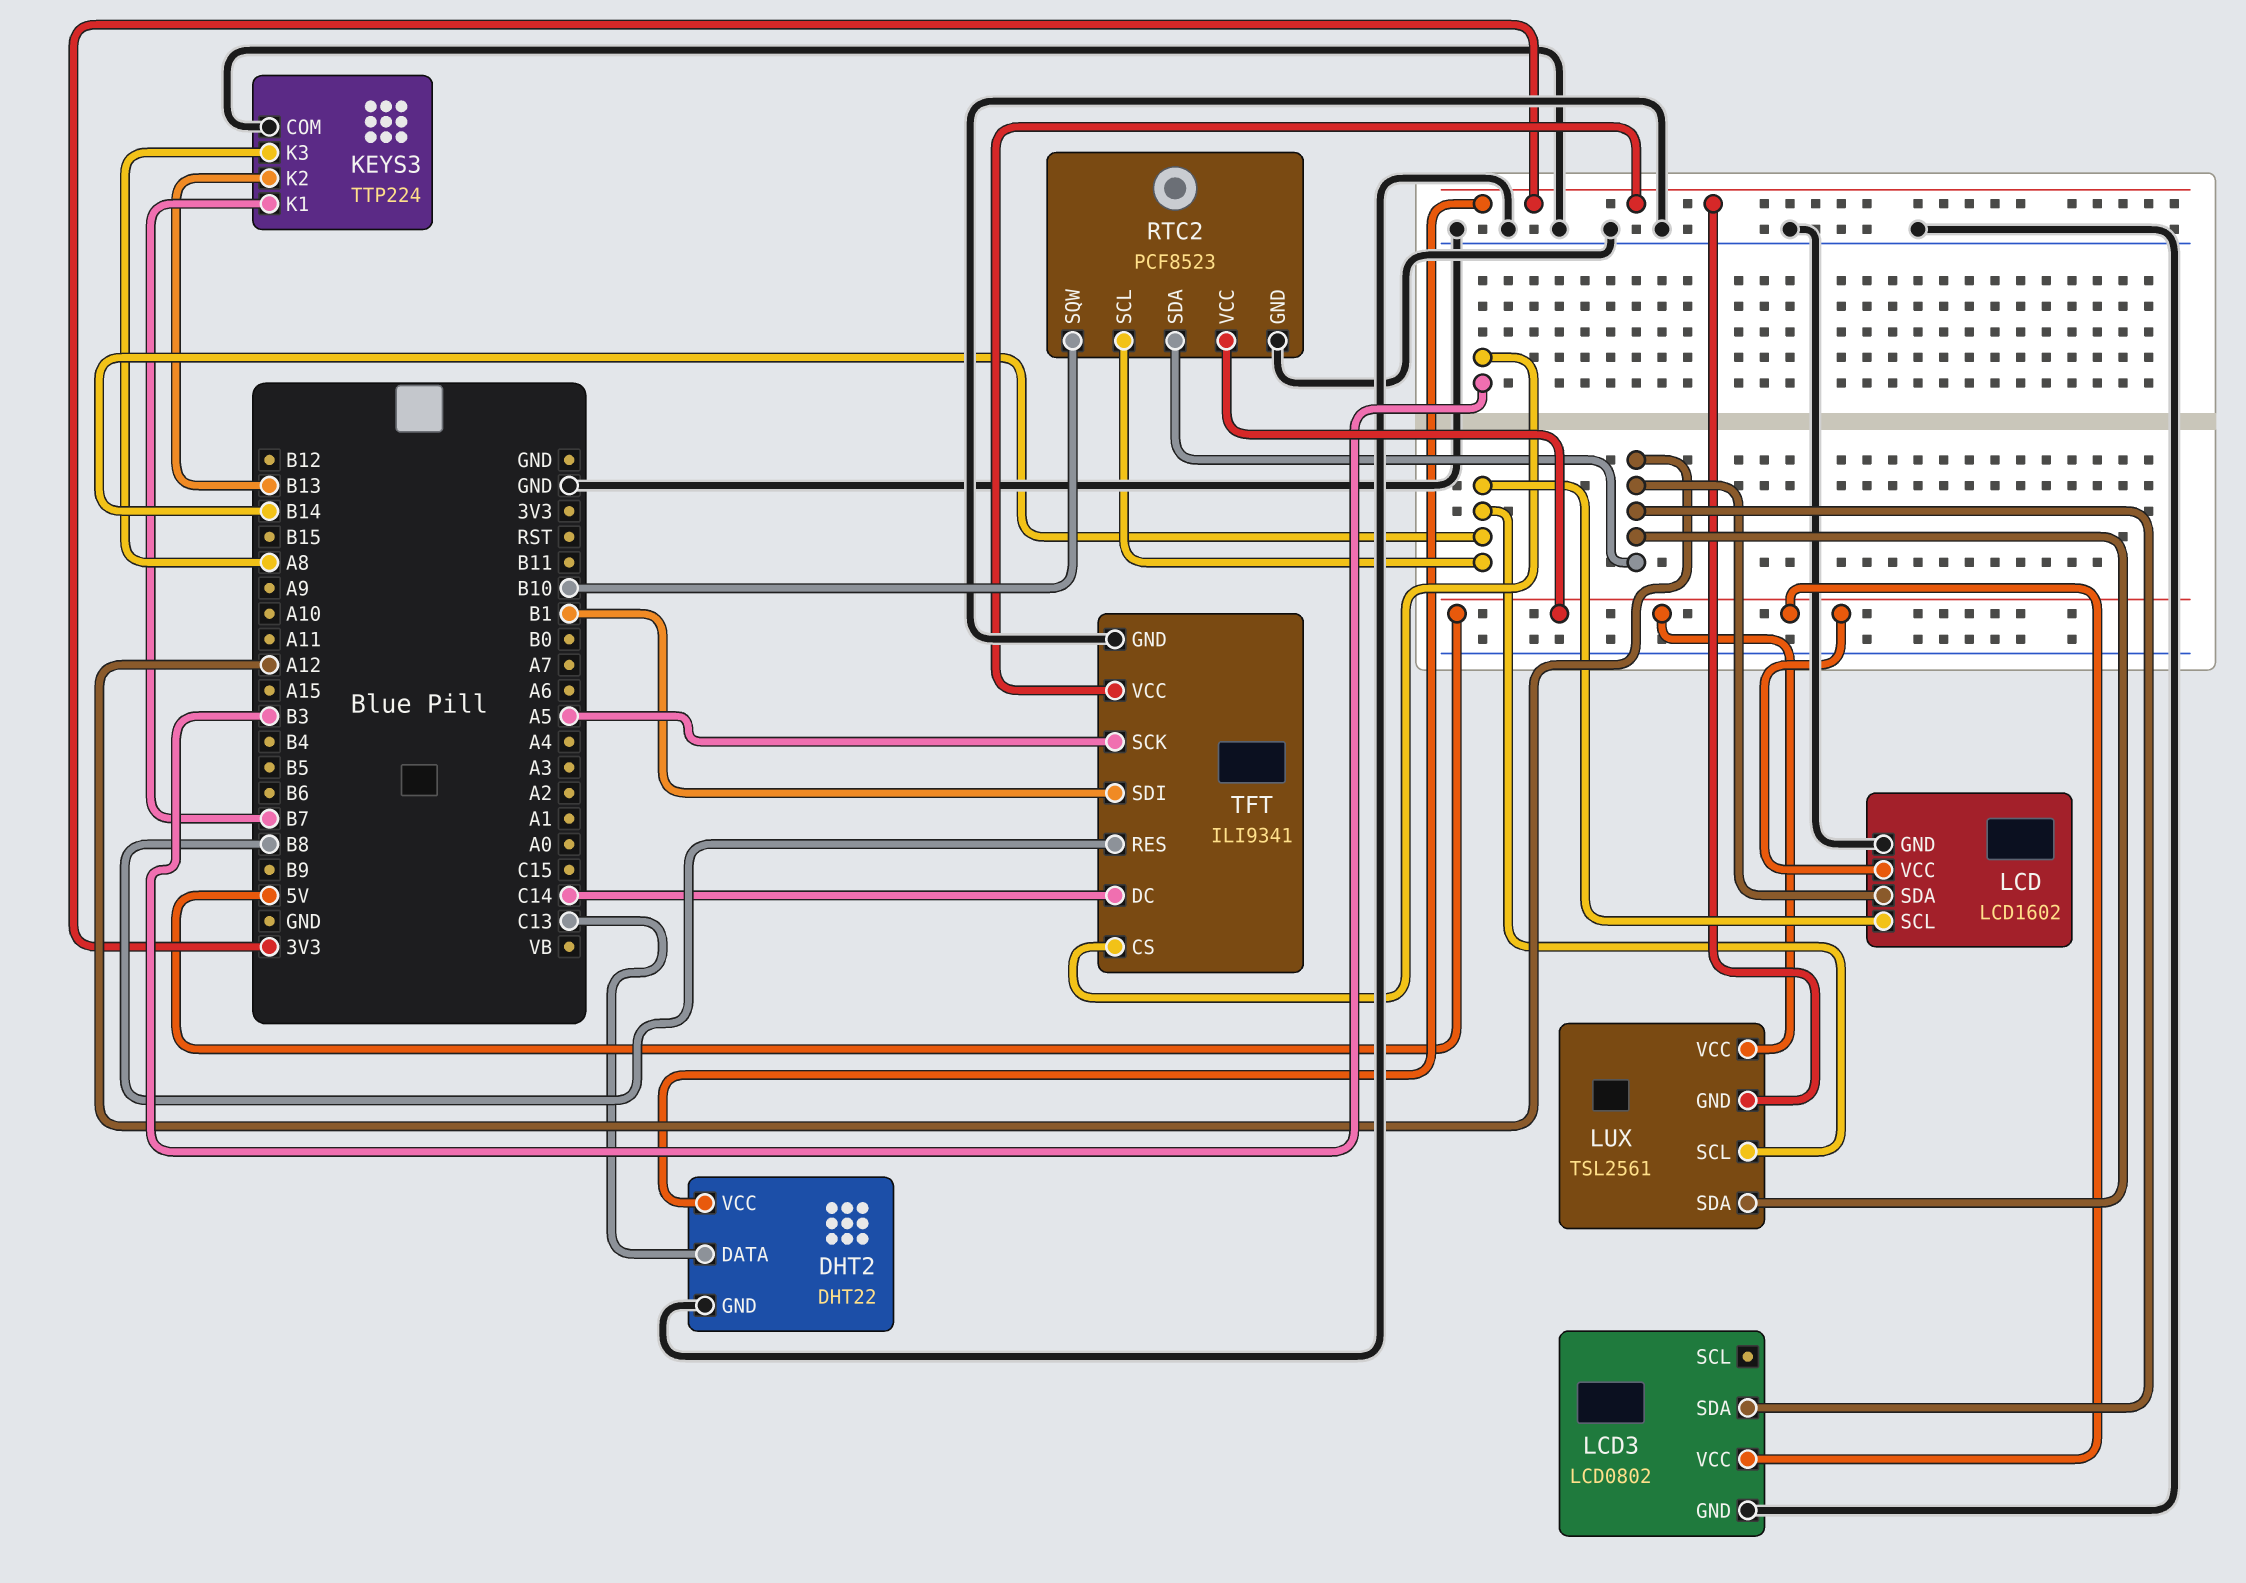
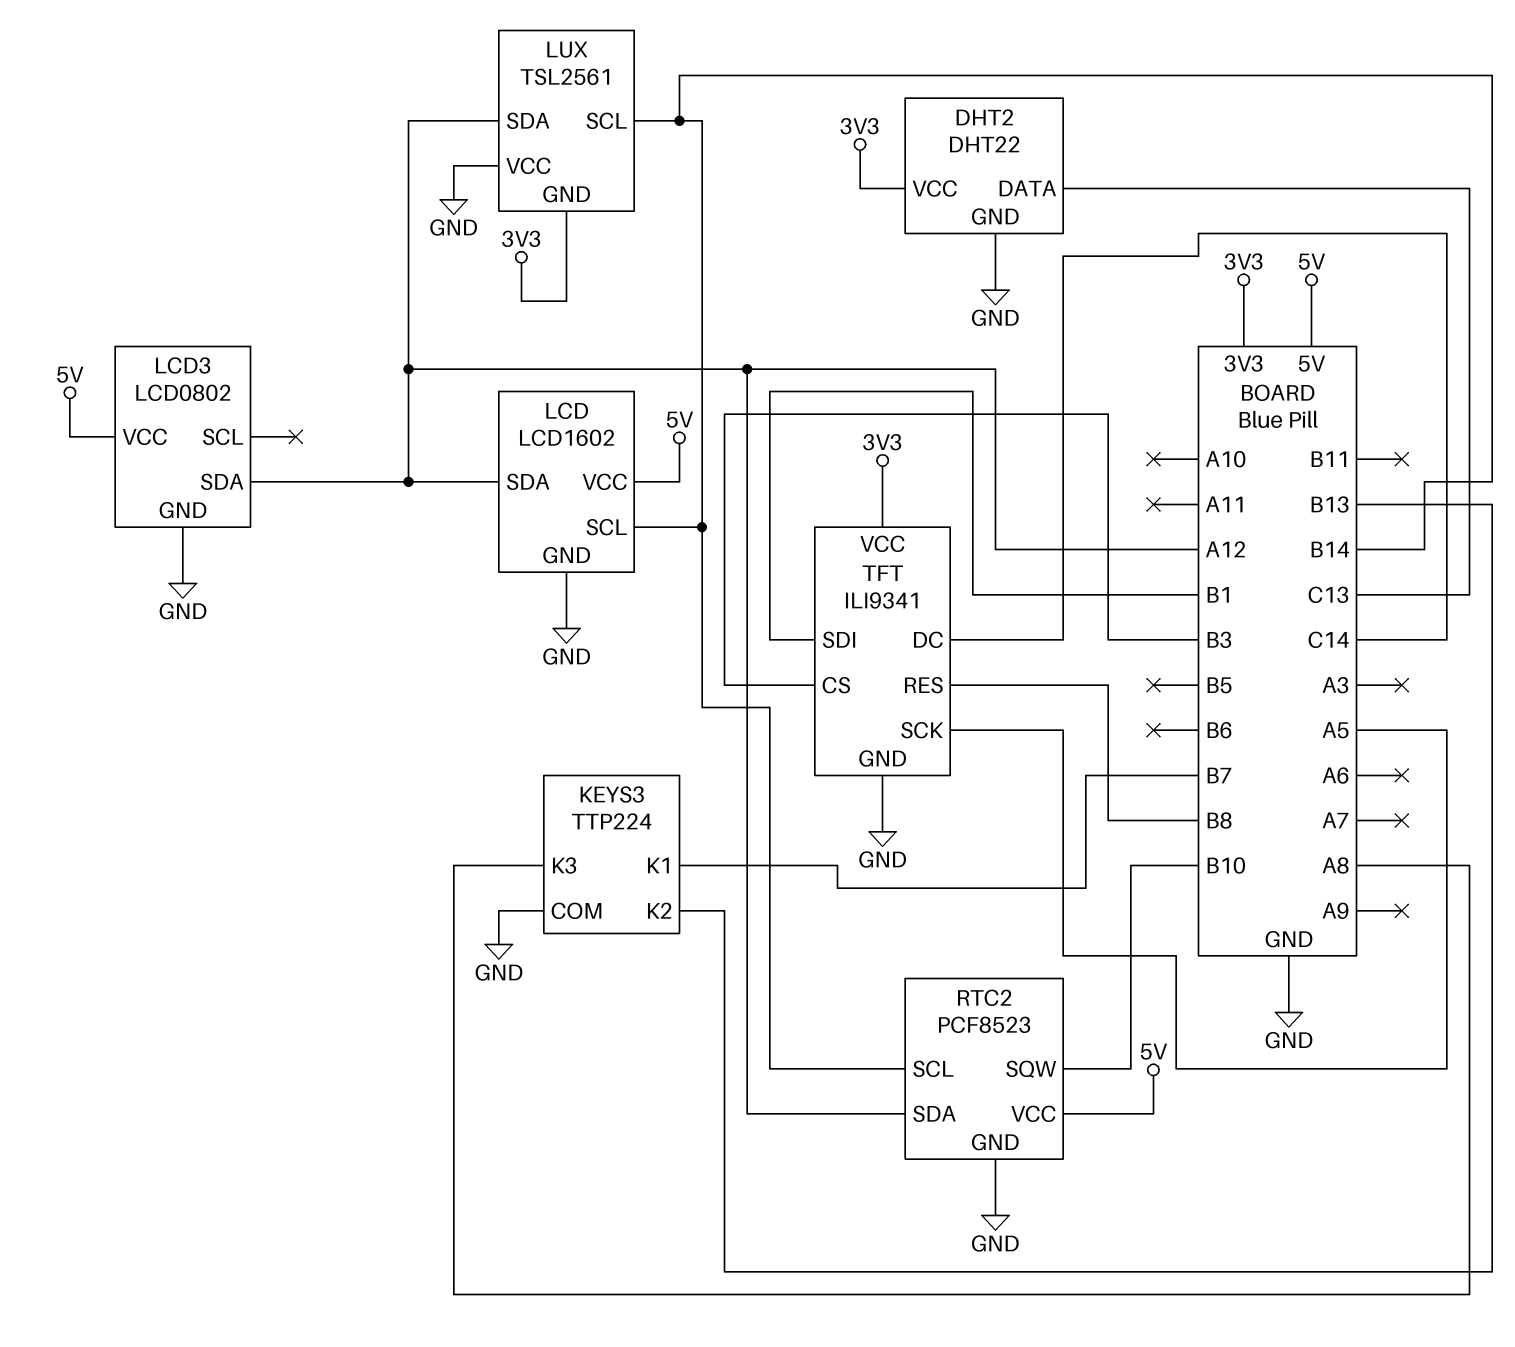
LUX pin VCC: 5V -> GND

